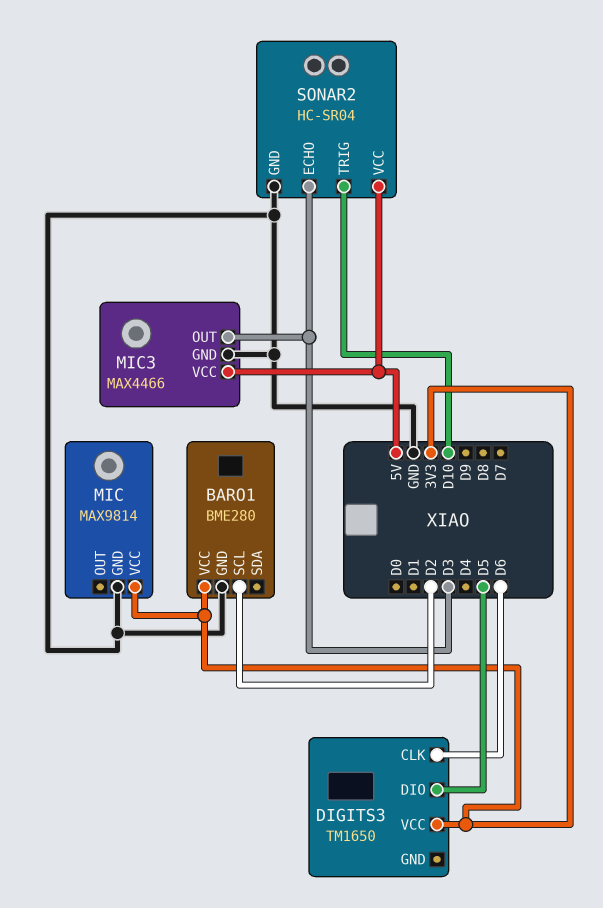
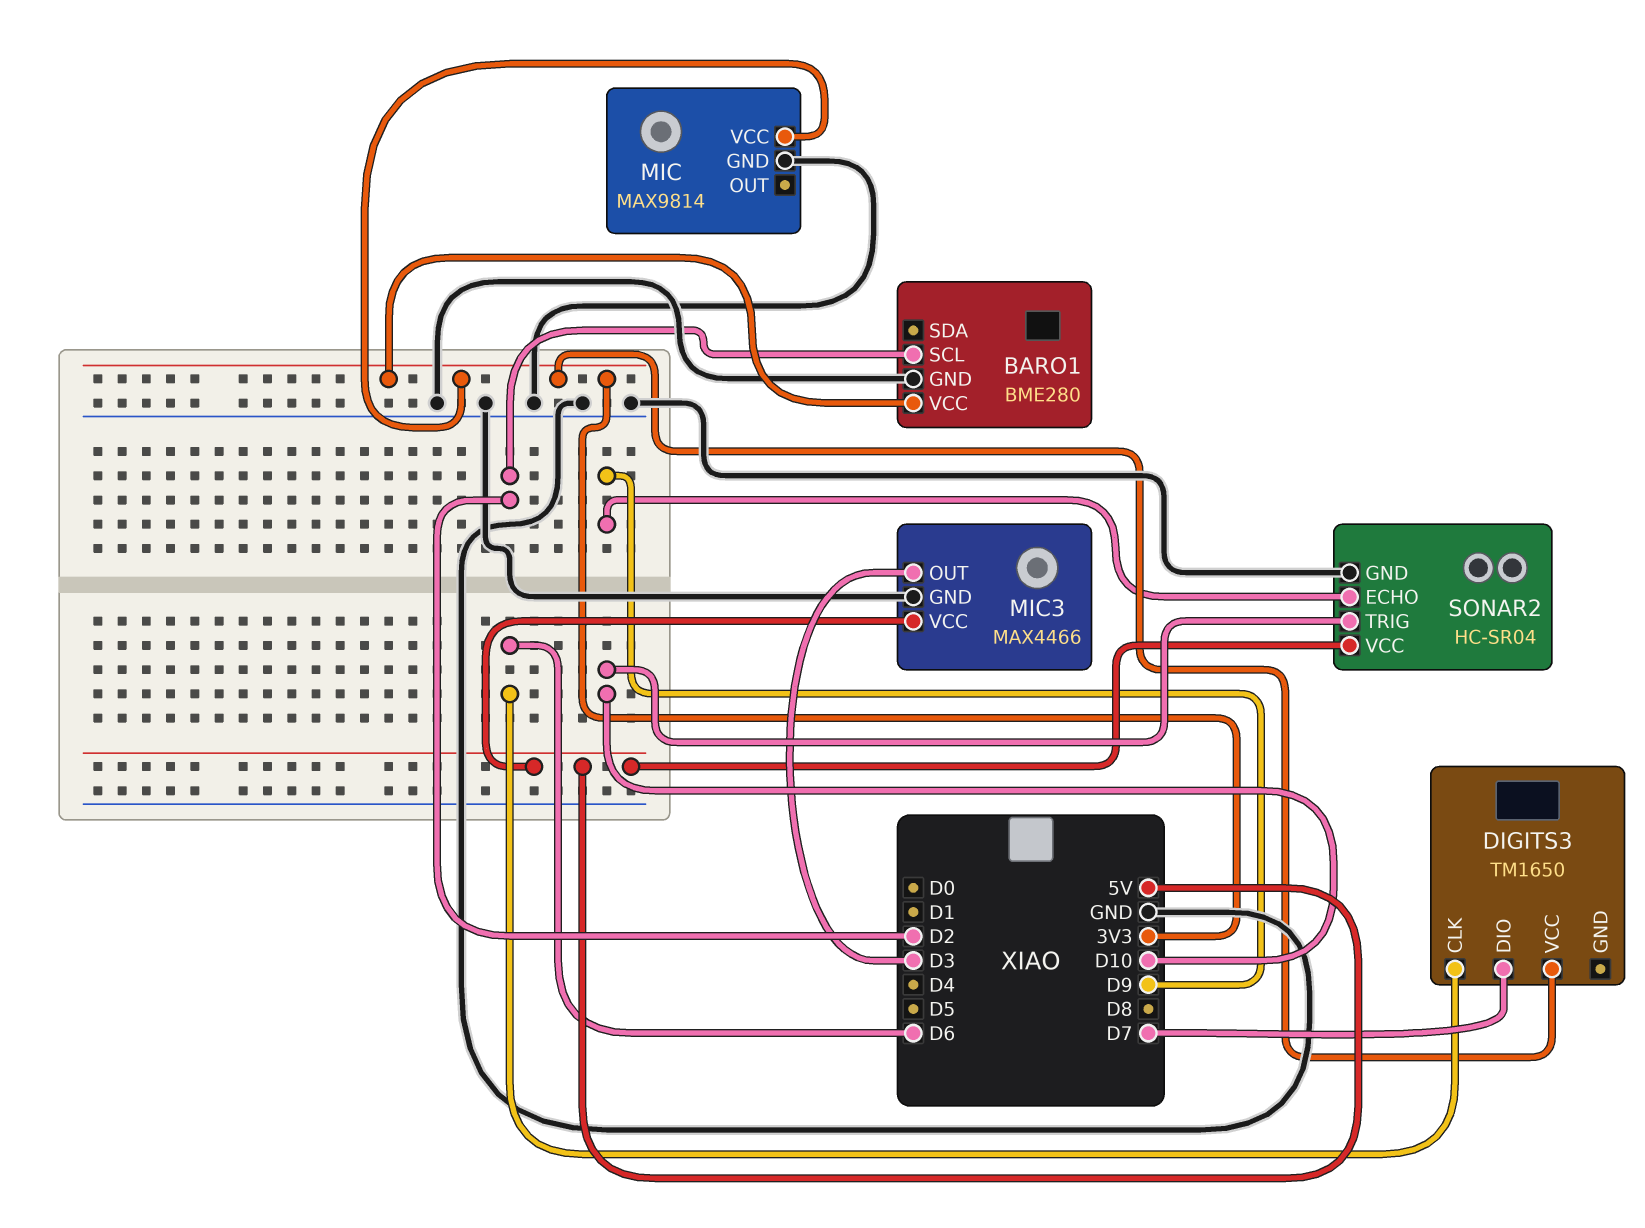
DIGITS3 pin DIO: D5 -> D7
SONAR2 pin ECHO: D3 -> D9

